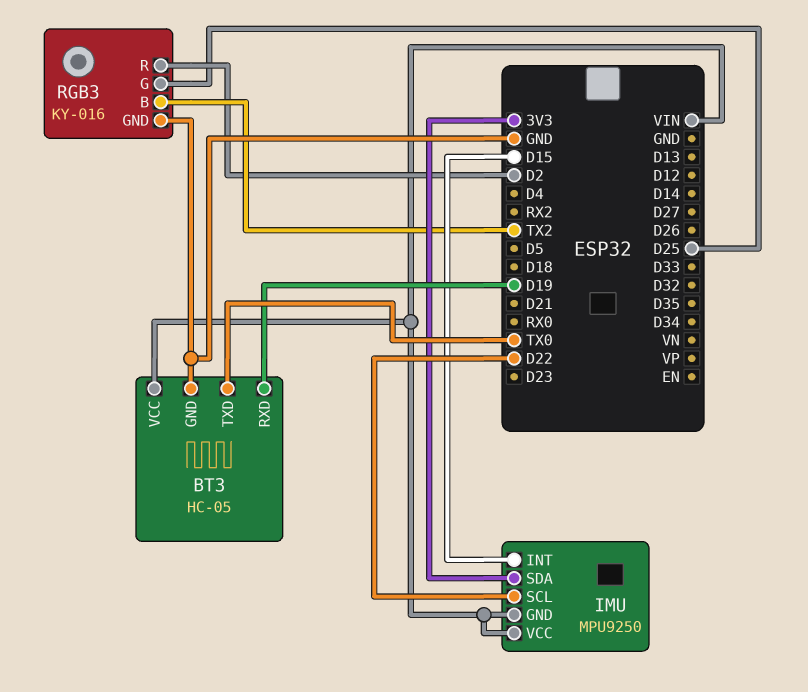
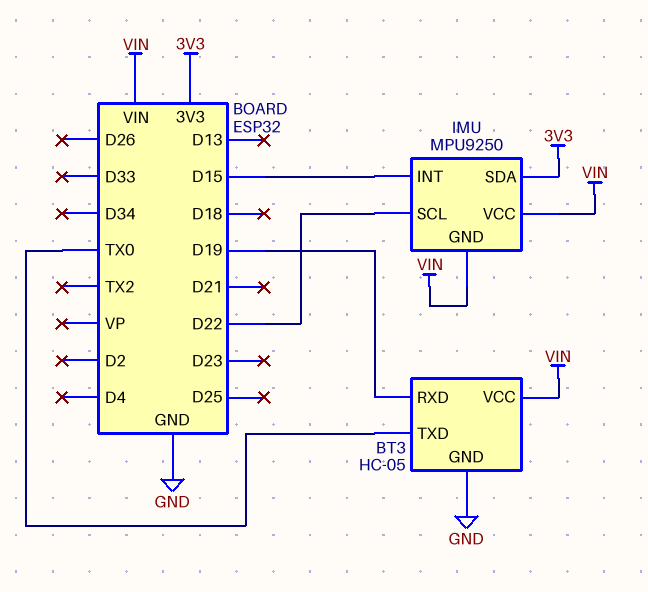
RGB3: KY-016 -> none
RGB3 pin B: TX2 -> none
RGB3 pin G: D25 -> none
RGB3 pin GND: GND -> none
RGB3 pin R: D2 -> none

